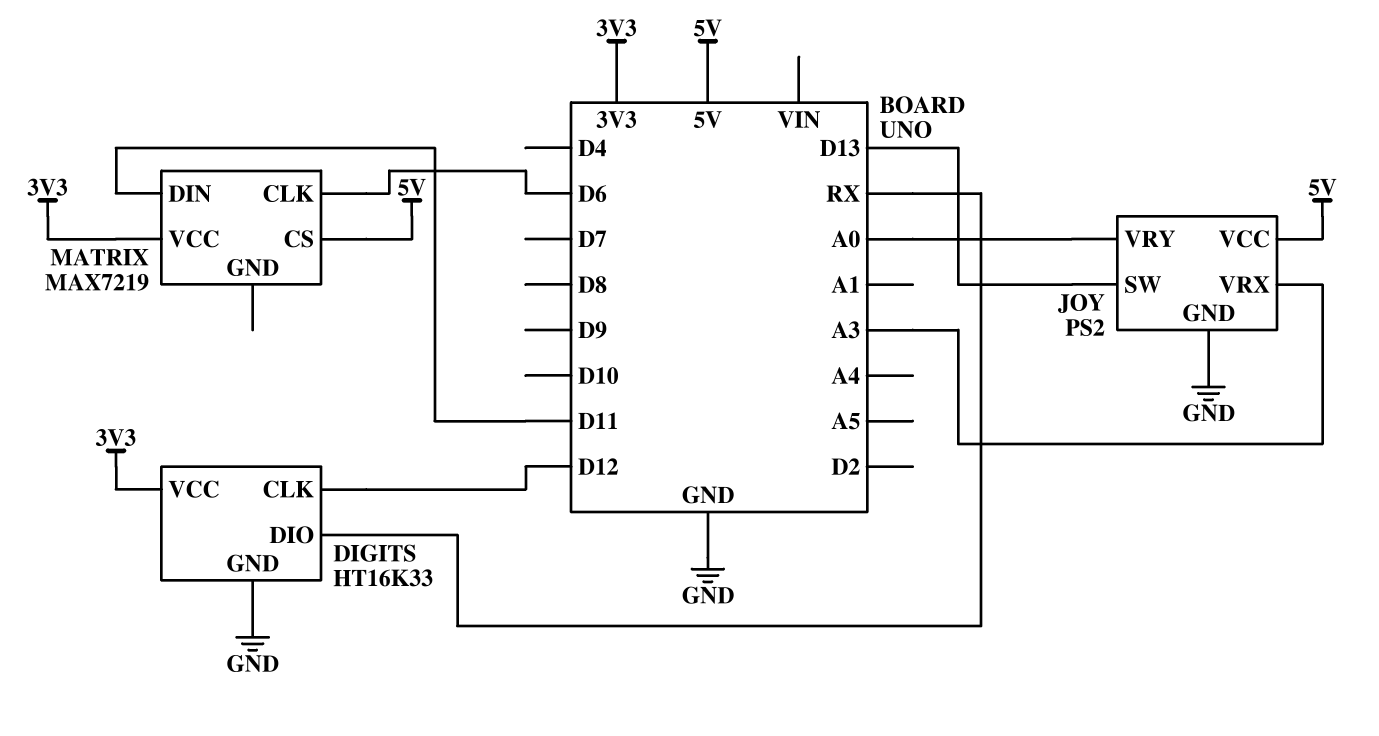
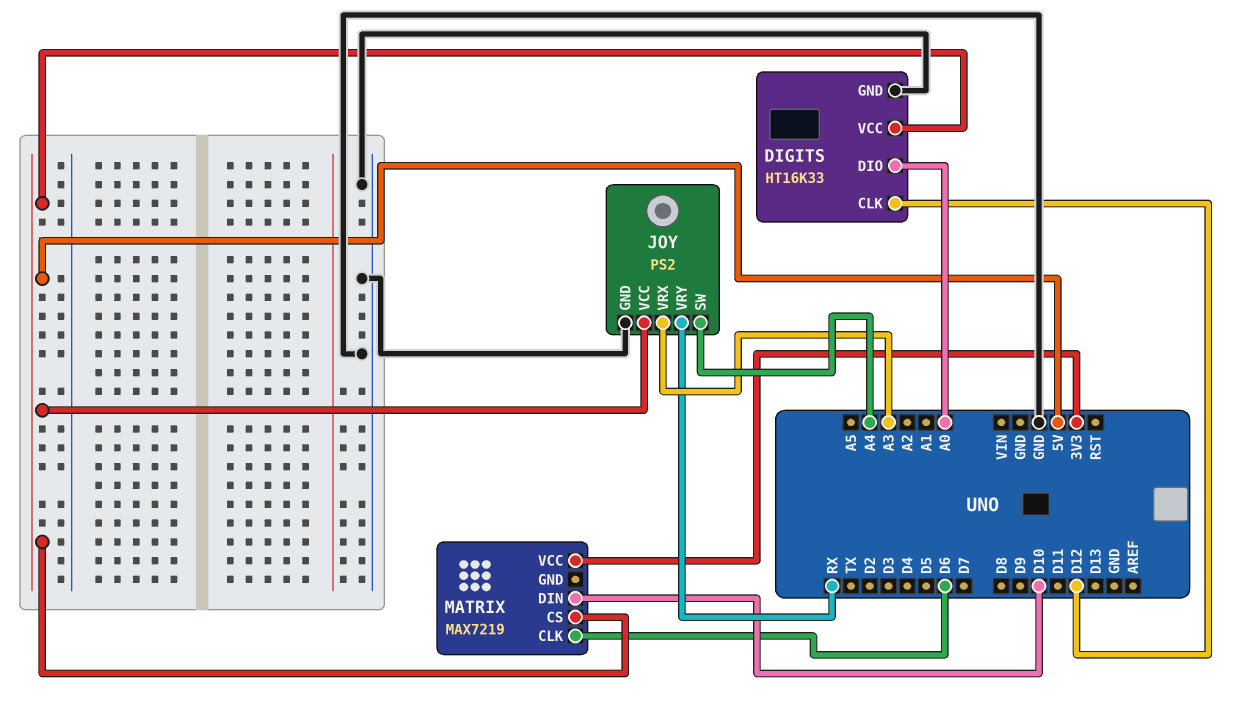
DIGITS pin DIO: RX -> A0
DIGITS pin VCC: 3V3 -> 5V
JOY pin SW: D13 -> A4
JOY pin VRY: A0 -> RX
MATRIX pin DIN: D11 -> D10

